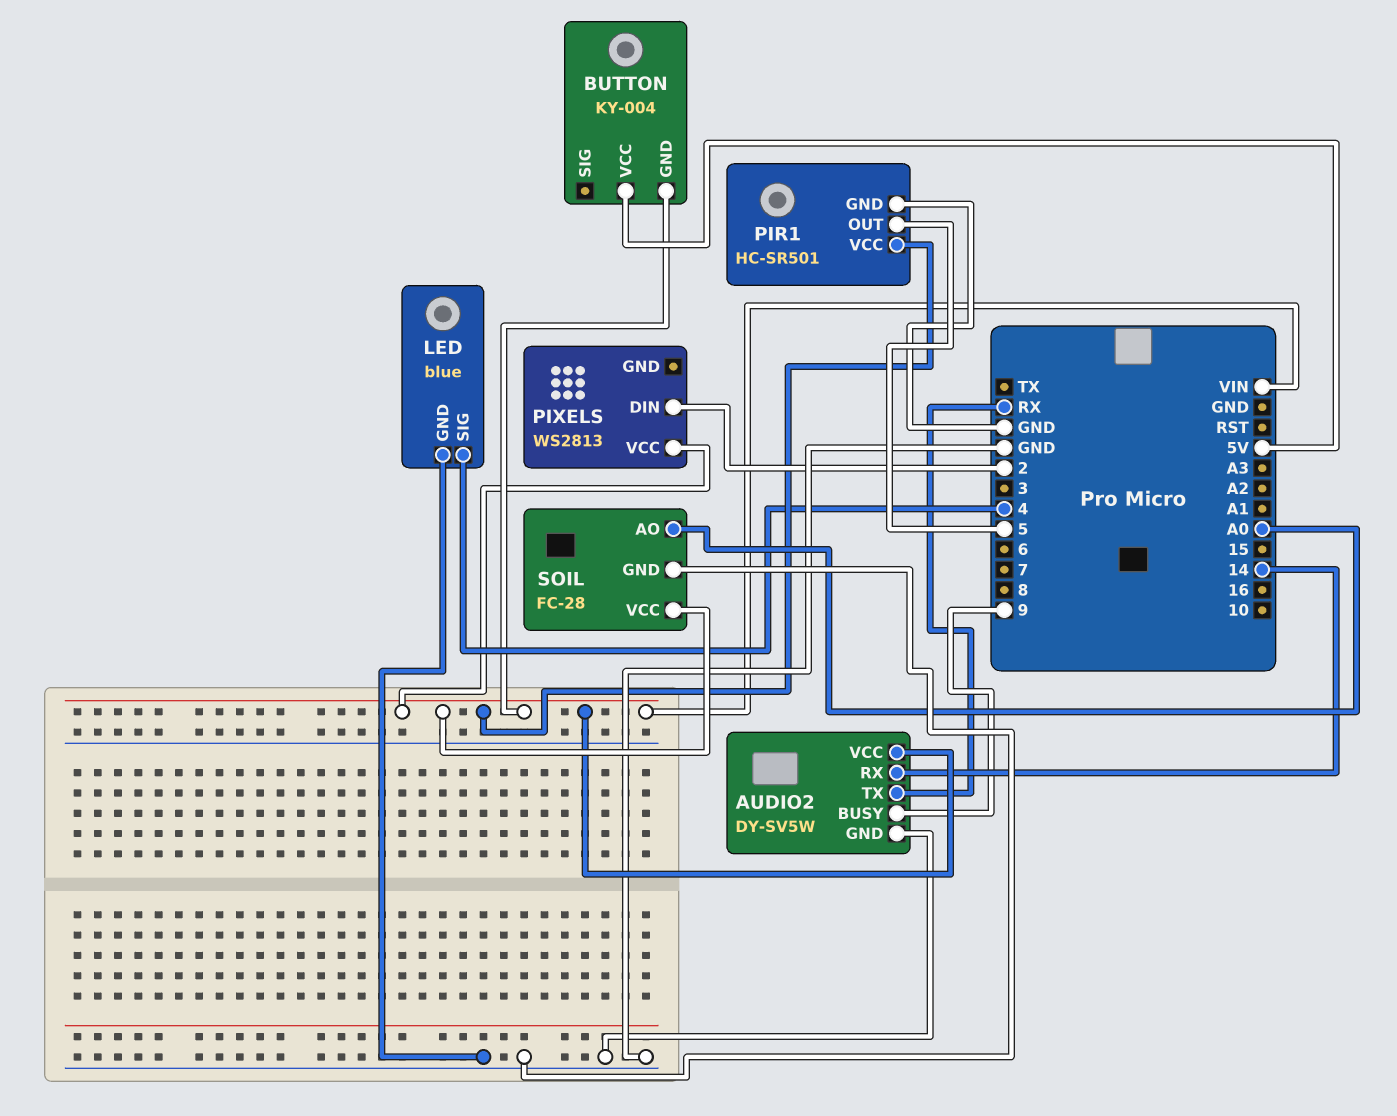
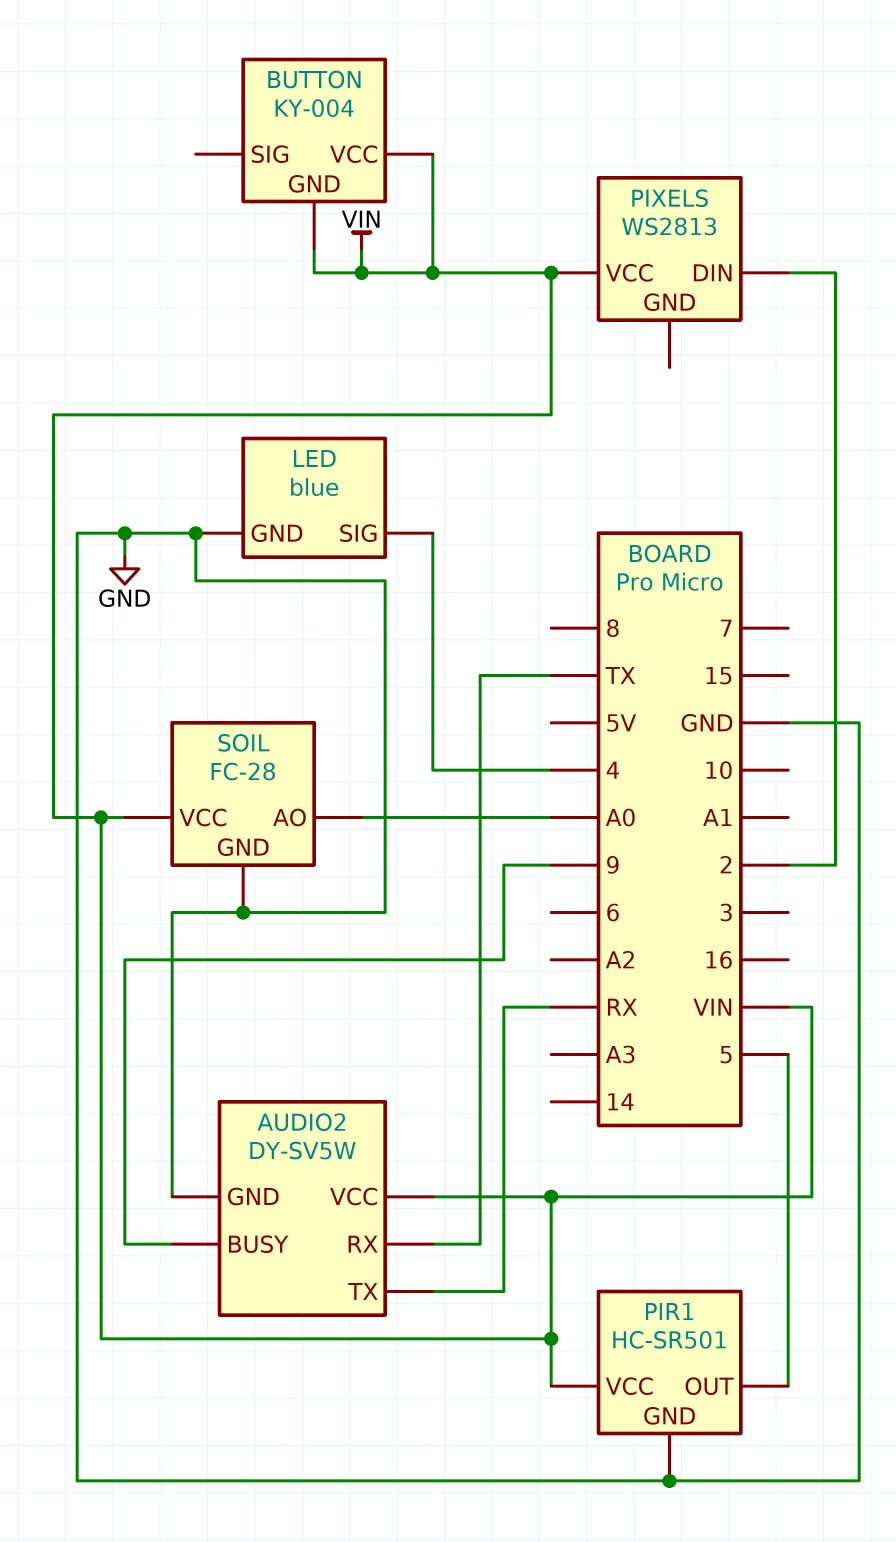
AUDIO2 pin RX: 14 -> TX
BUTTON pin VCC: 5V -> VIN

